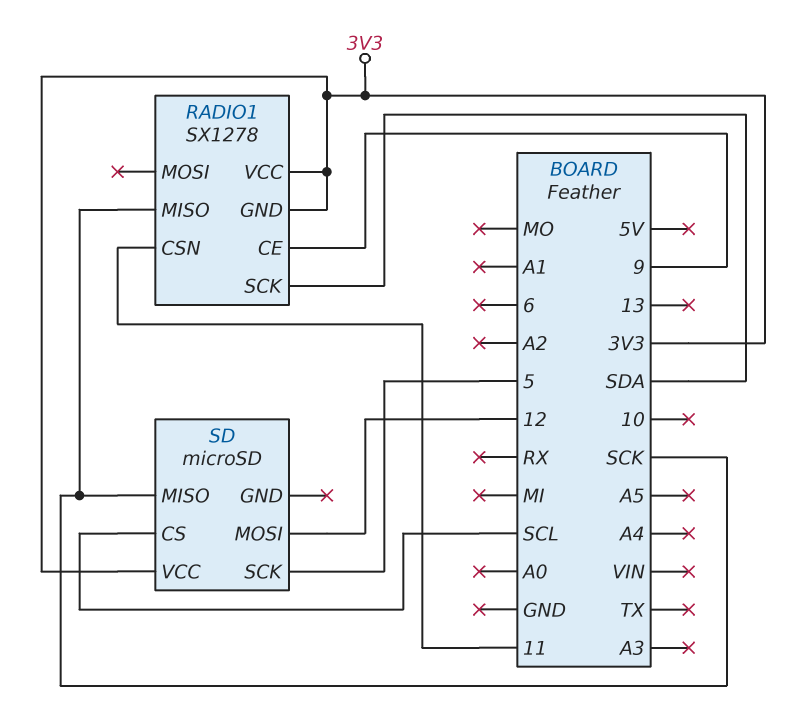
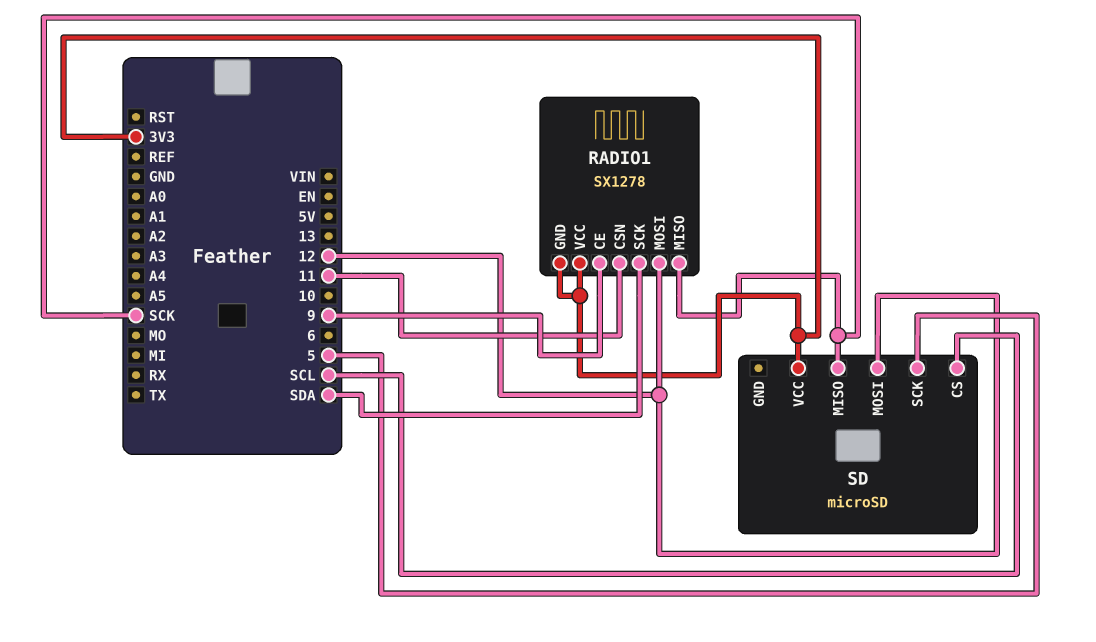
RADIO1 pin MOSI: none -> 12

